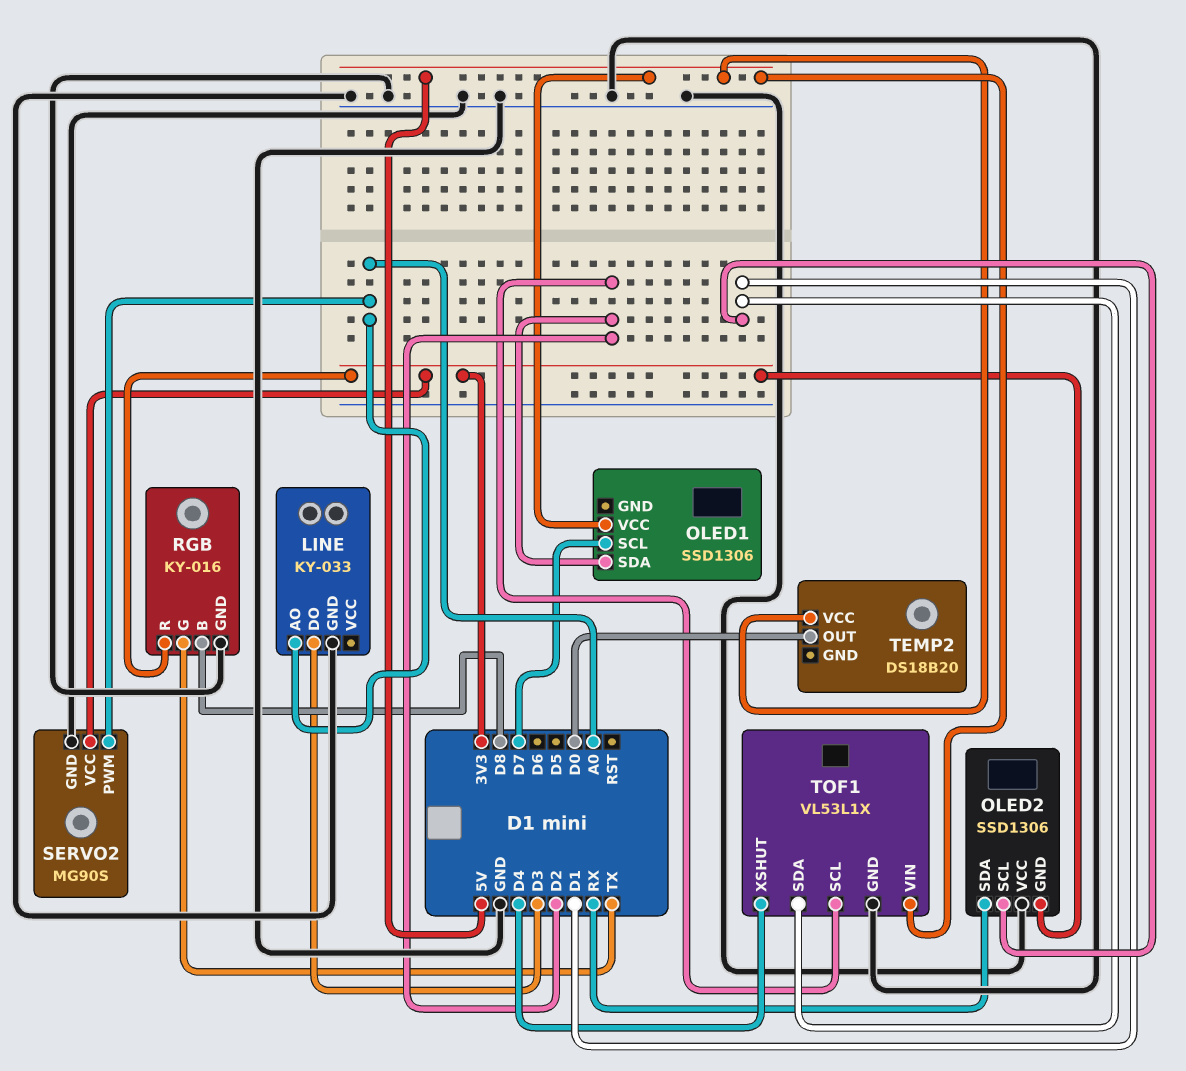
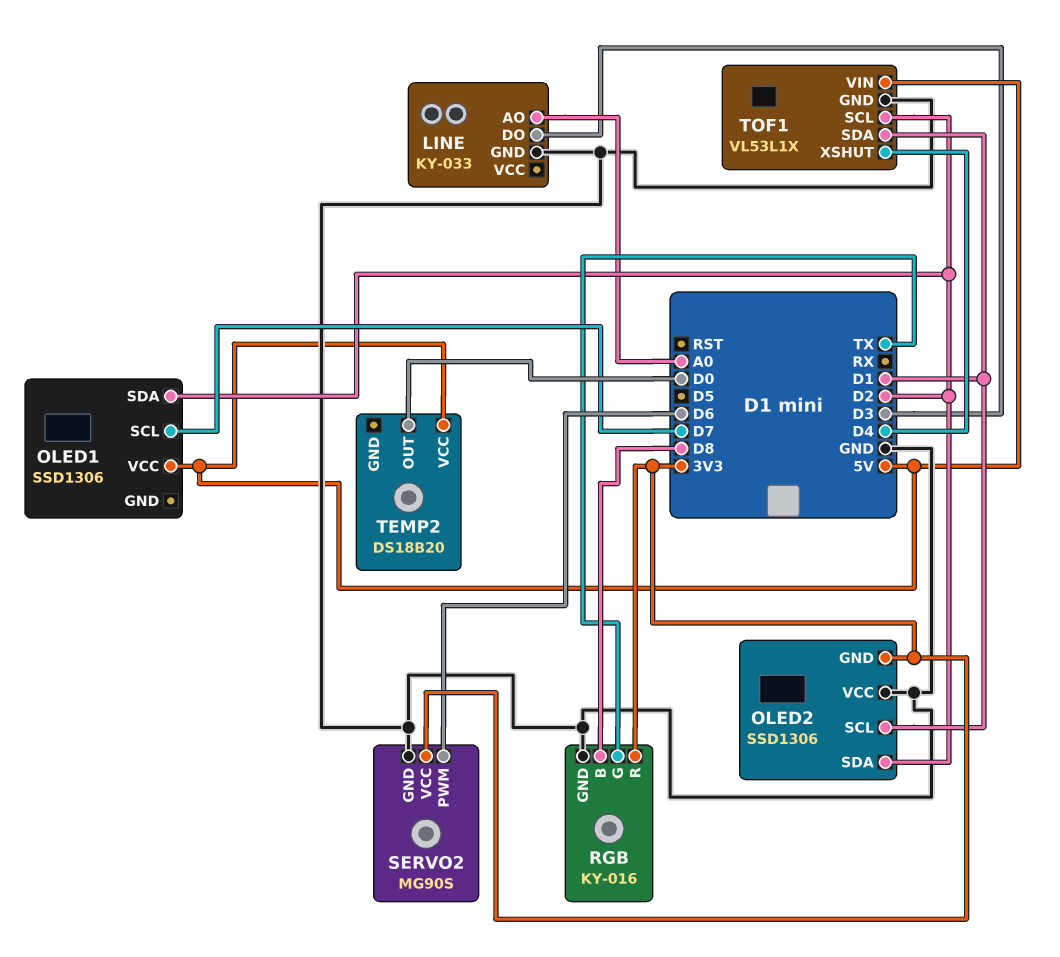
OLED2 pin SDA: RX -> D2
SERVO2 pin PWM: A0 -> D6

